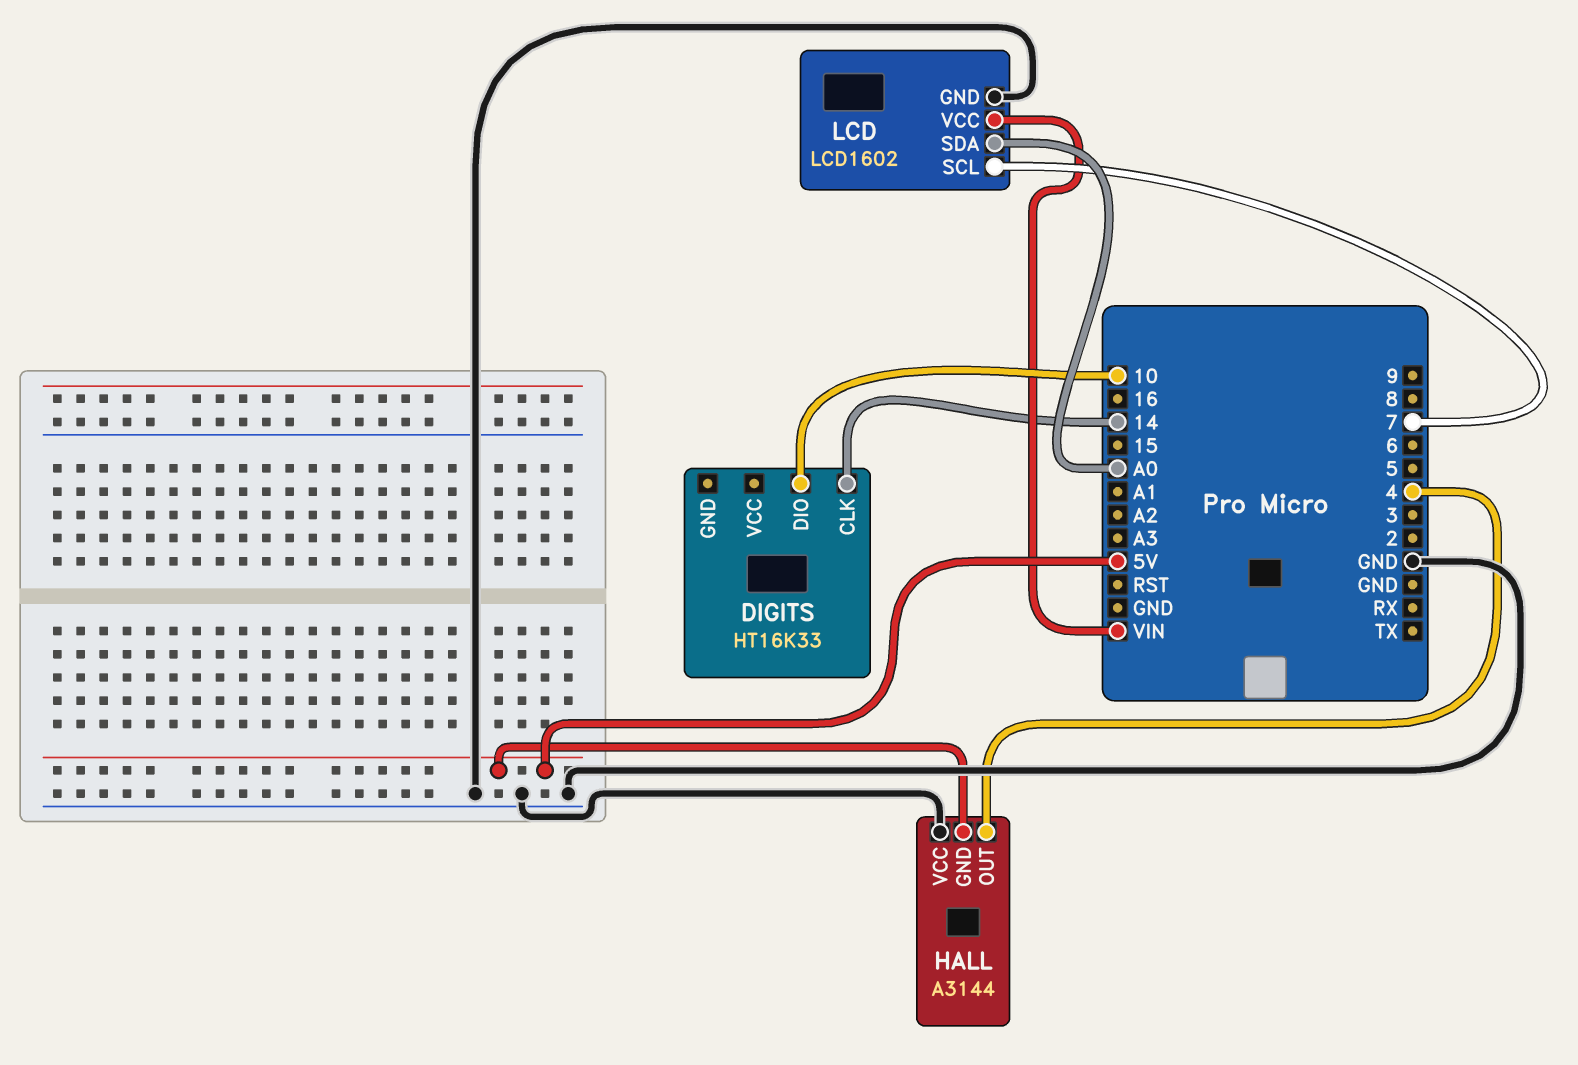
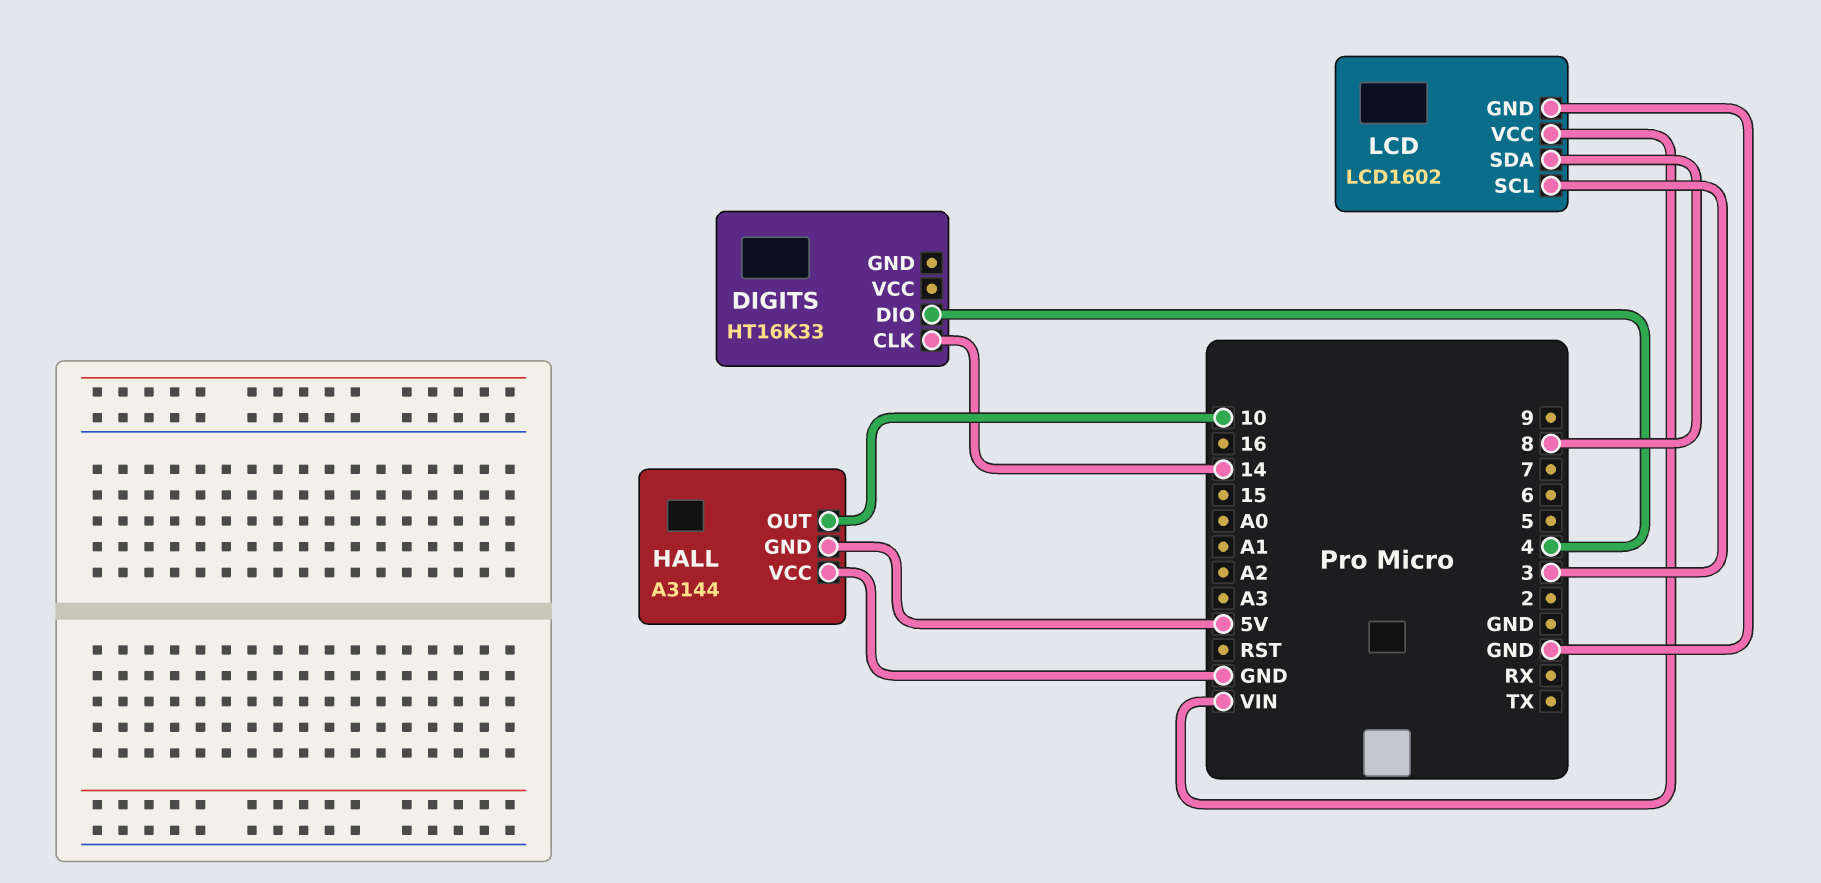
DIGITS pin DIO: 10 -> 4
HALL pin OUT: 4 -> 10
LCD pin SCL: 7 -> 3
LCD pin SDA: A0 -> 8

